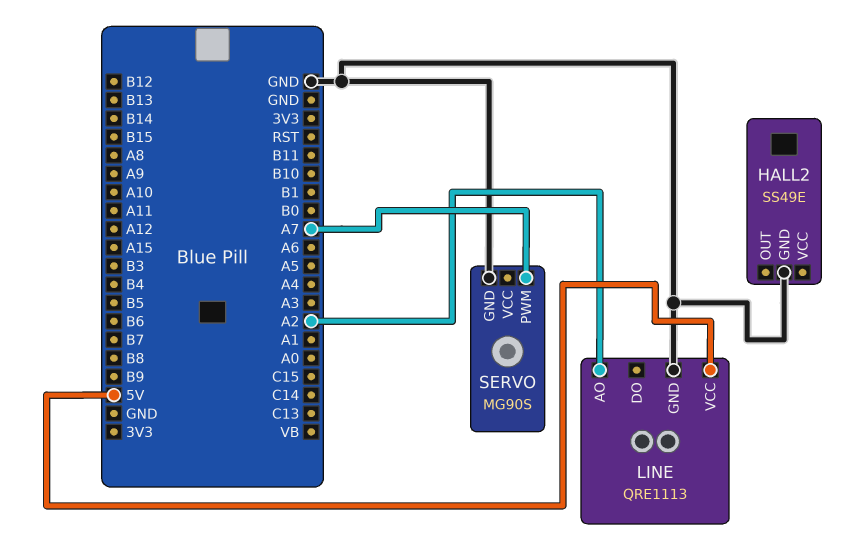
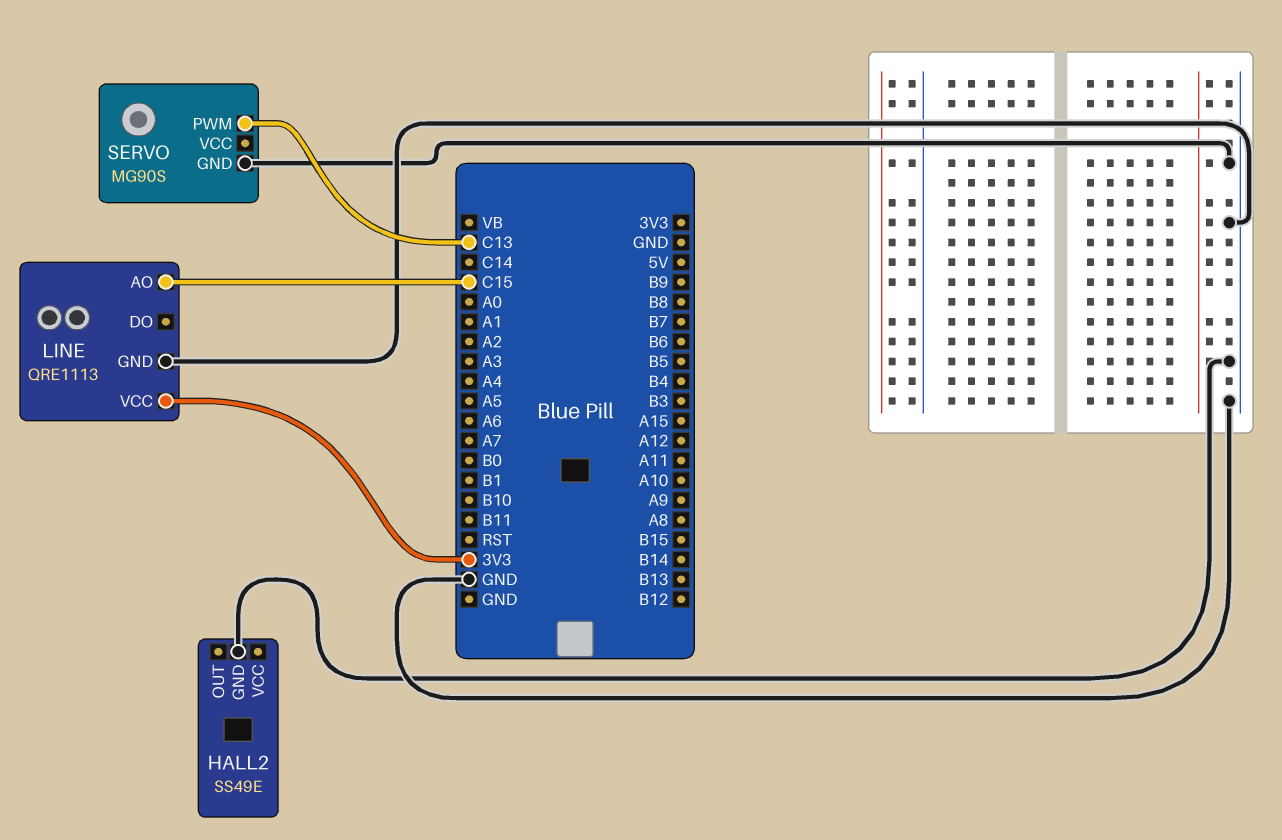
LINE pin AO: A2 -> C15
LINE pin VCC: 5V -> 3V3
SERVO pin PWM: A7 -> C13

